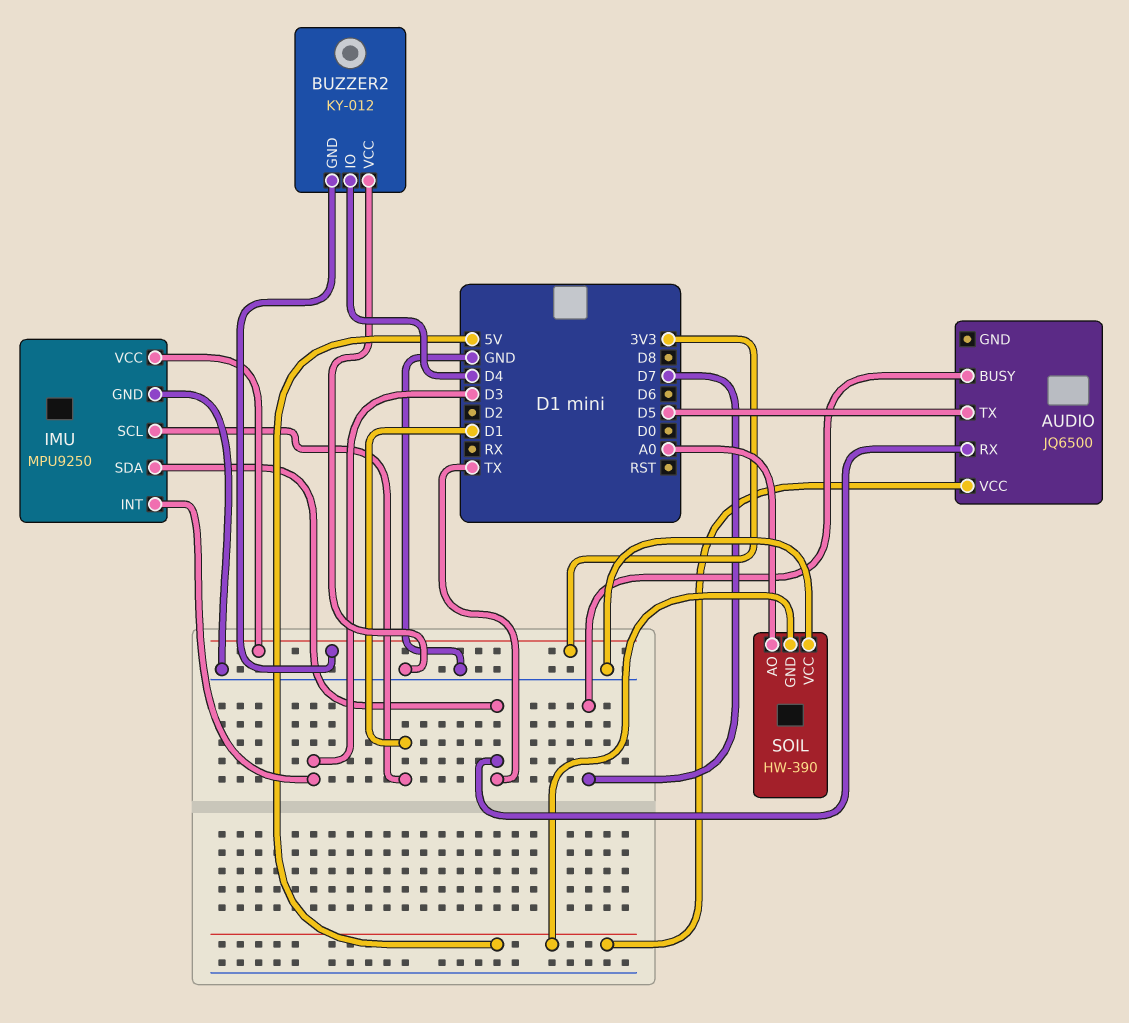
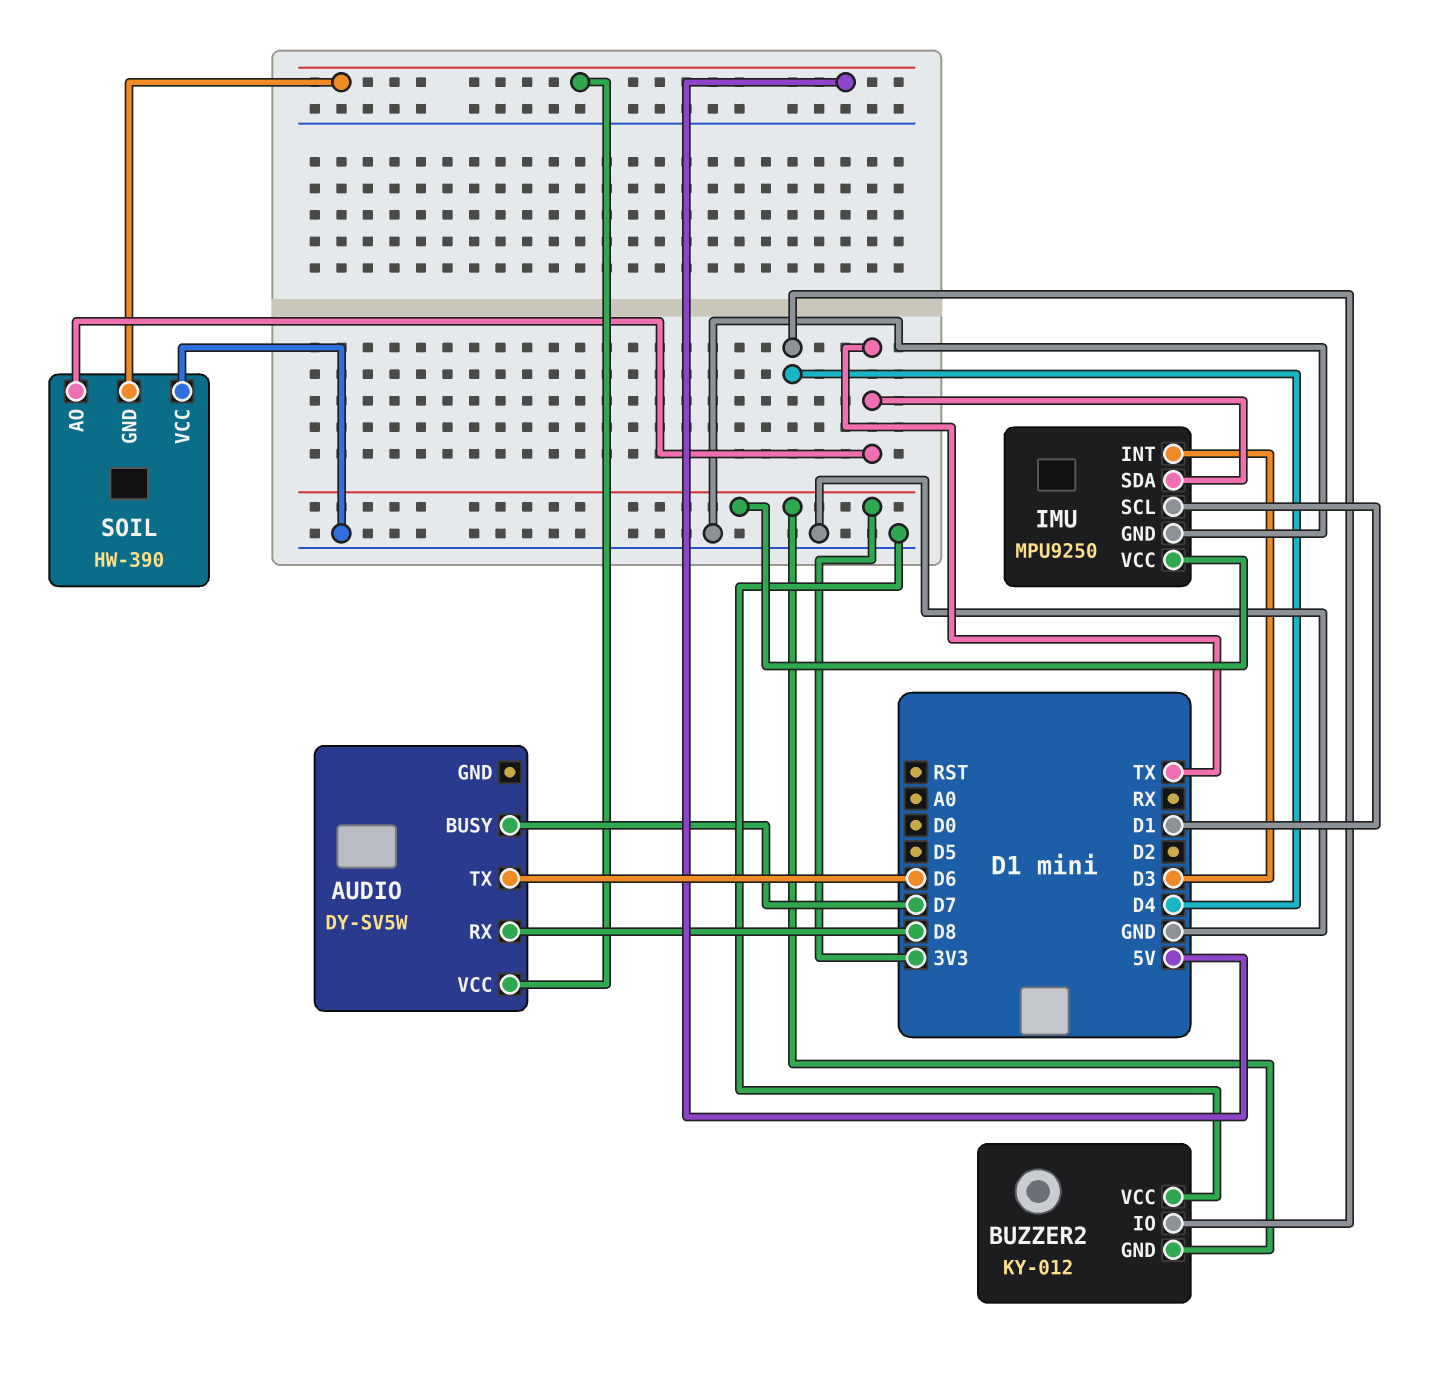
AUDIO: JQ6500 -> DY-SV5W
AUDIO pin RX: TX -> D8
AUDIO pin TX: D5 -> D6
SOIL pin AO: A0 -> TX

